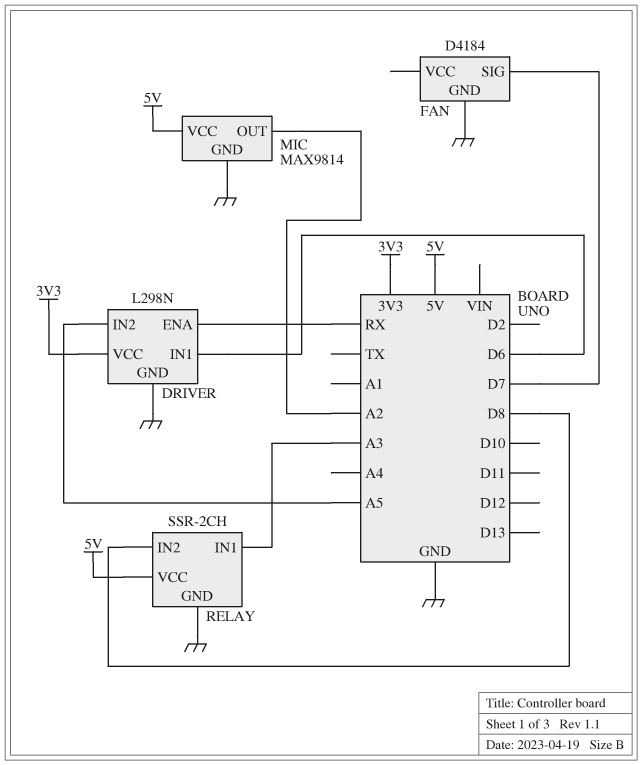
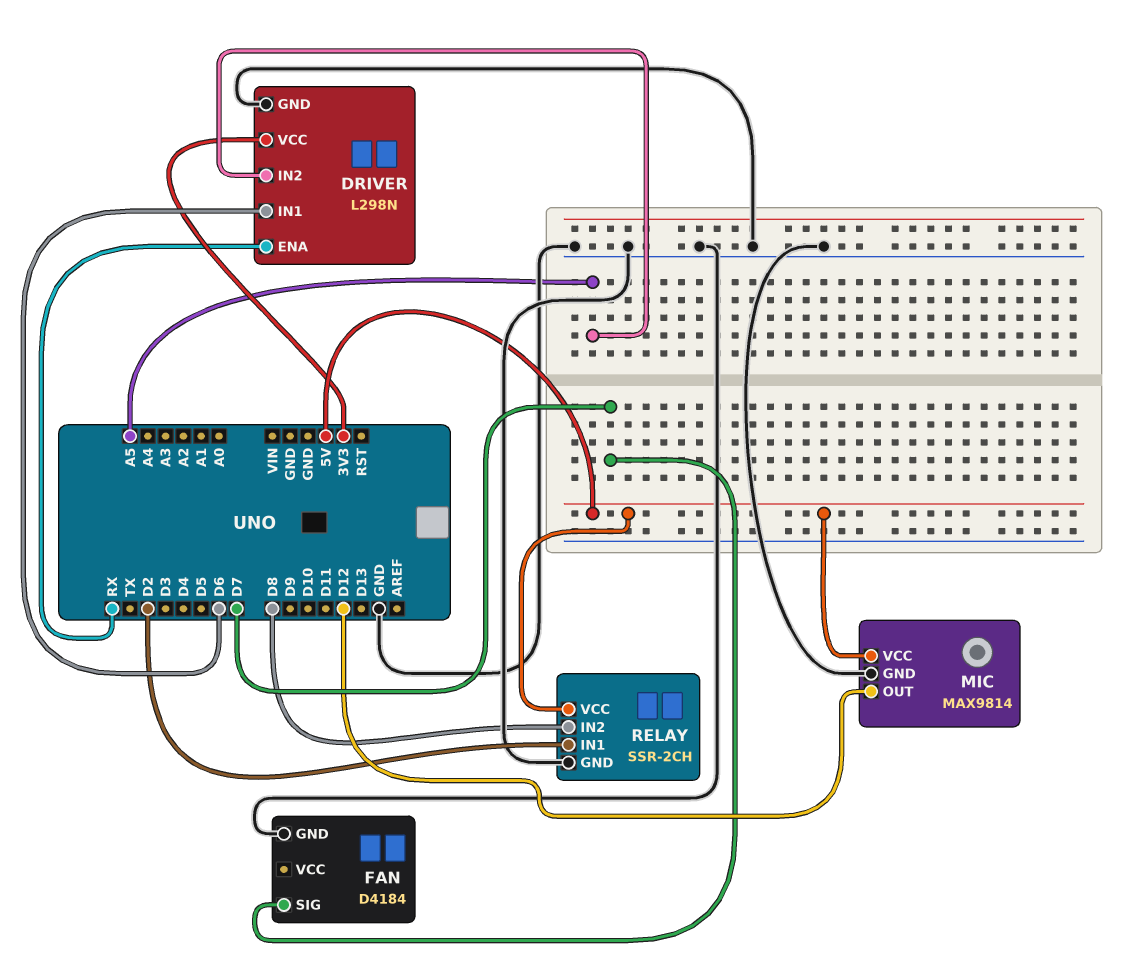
MIC pin OUT: A2 -> D12
RELAY pin IN1: A3 -> D2

